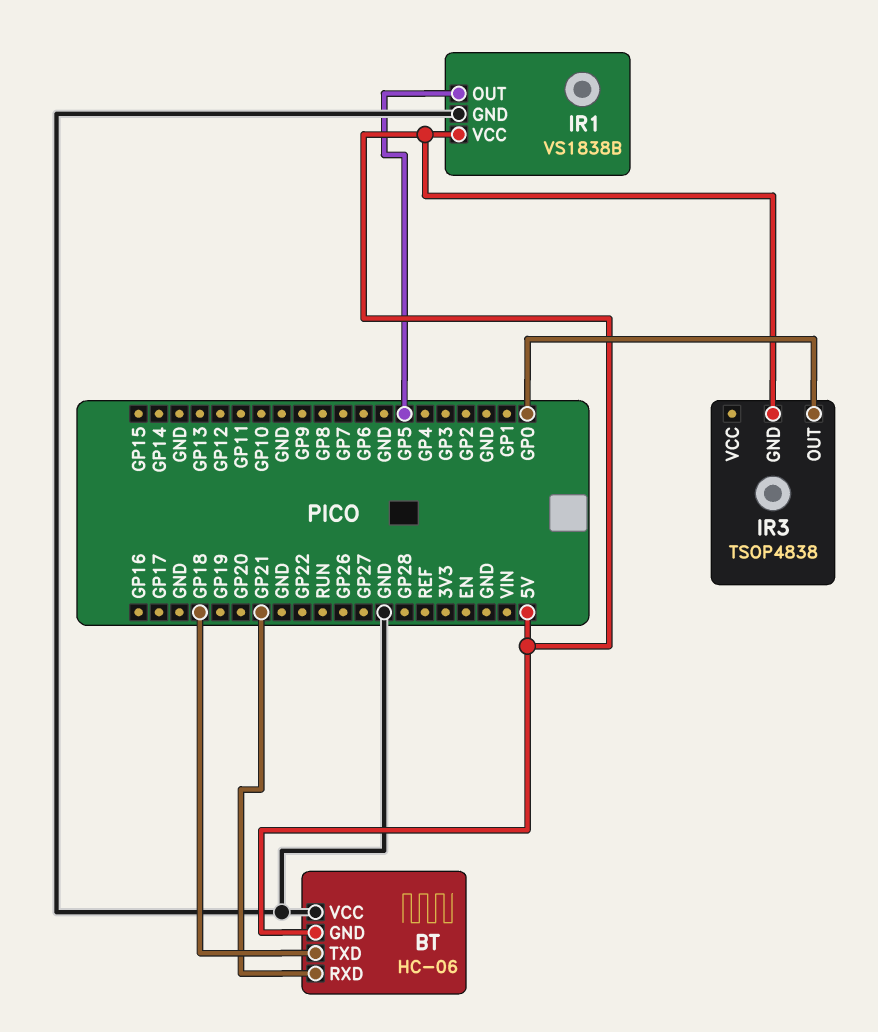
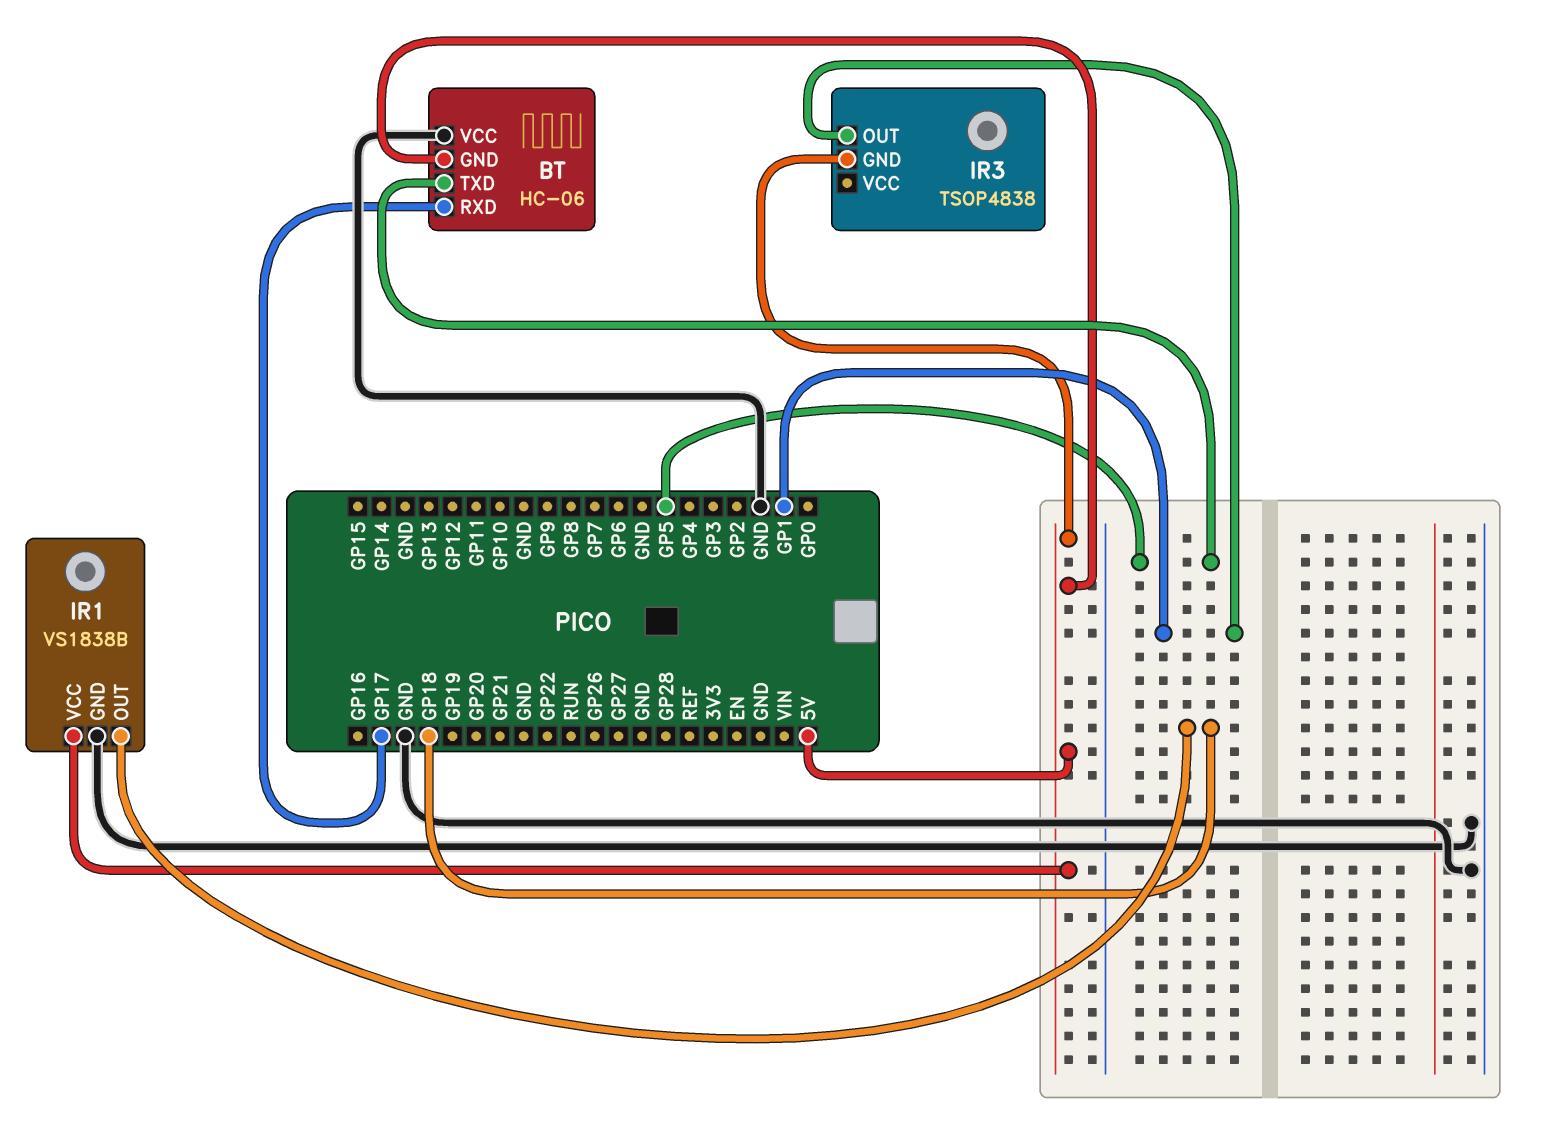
BT pin RXD: GP21 -> GP17
BT pin TXD: GP18 -> GP5
IR1 pin OUT: GP5 -> GP18
IR3 pin OUT: GP0 -> GP1

